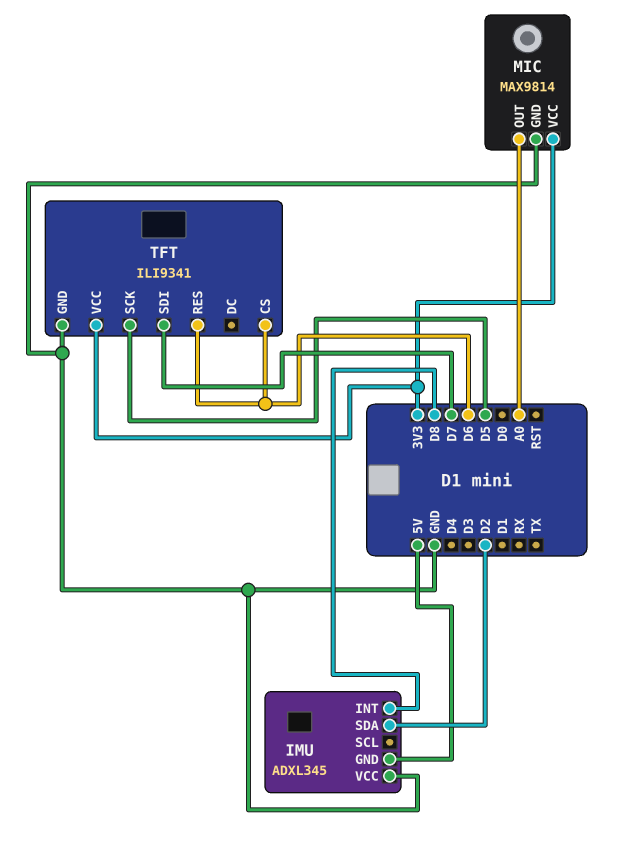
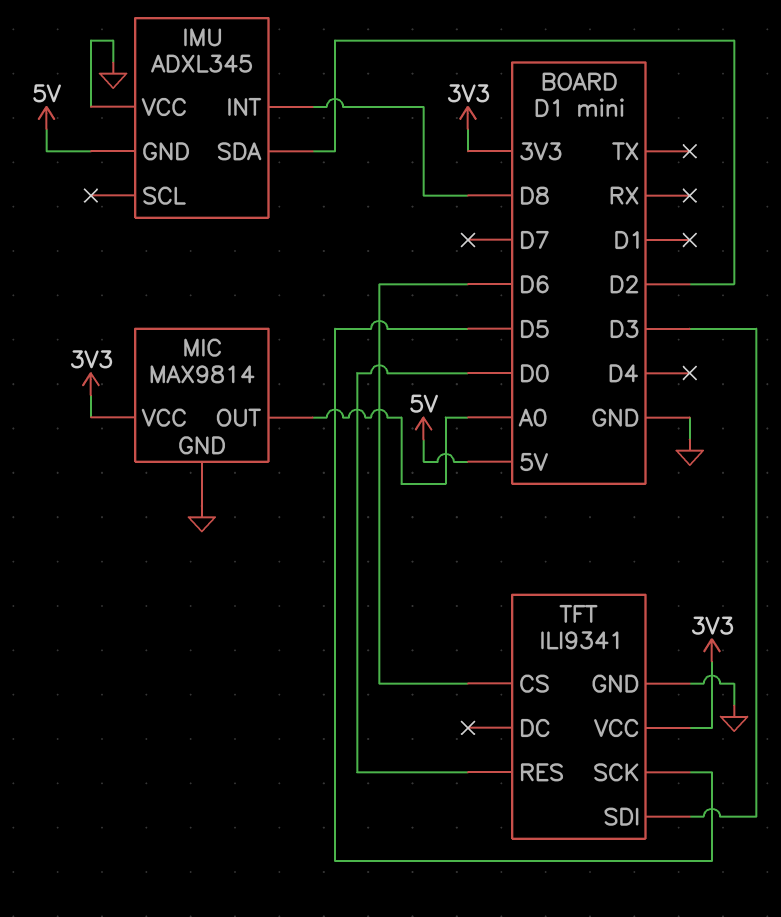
TFT pin RES: D6 -> D0
TFT pin SDI: D7 -> D3

